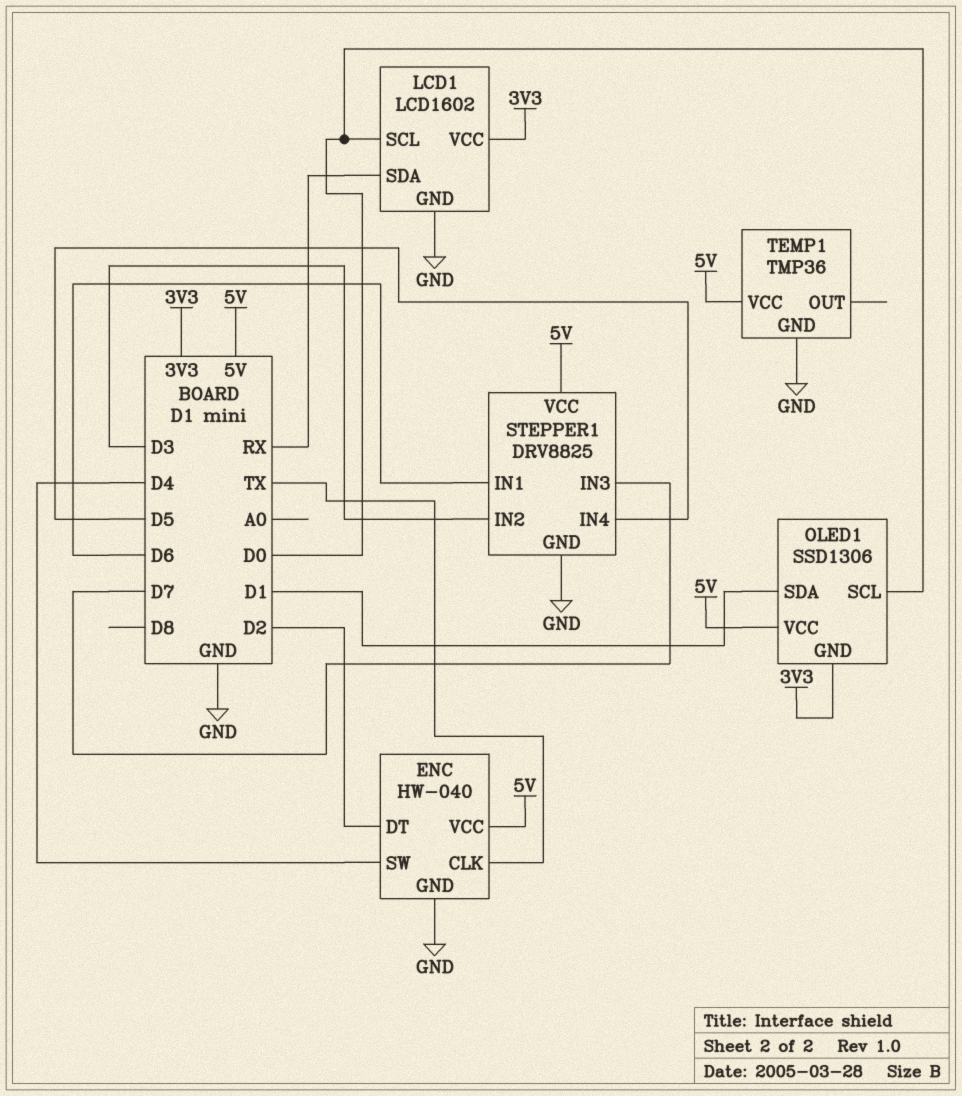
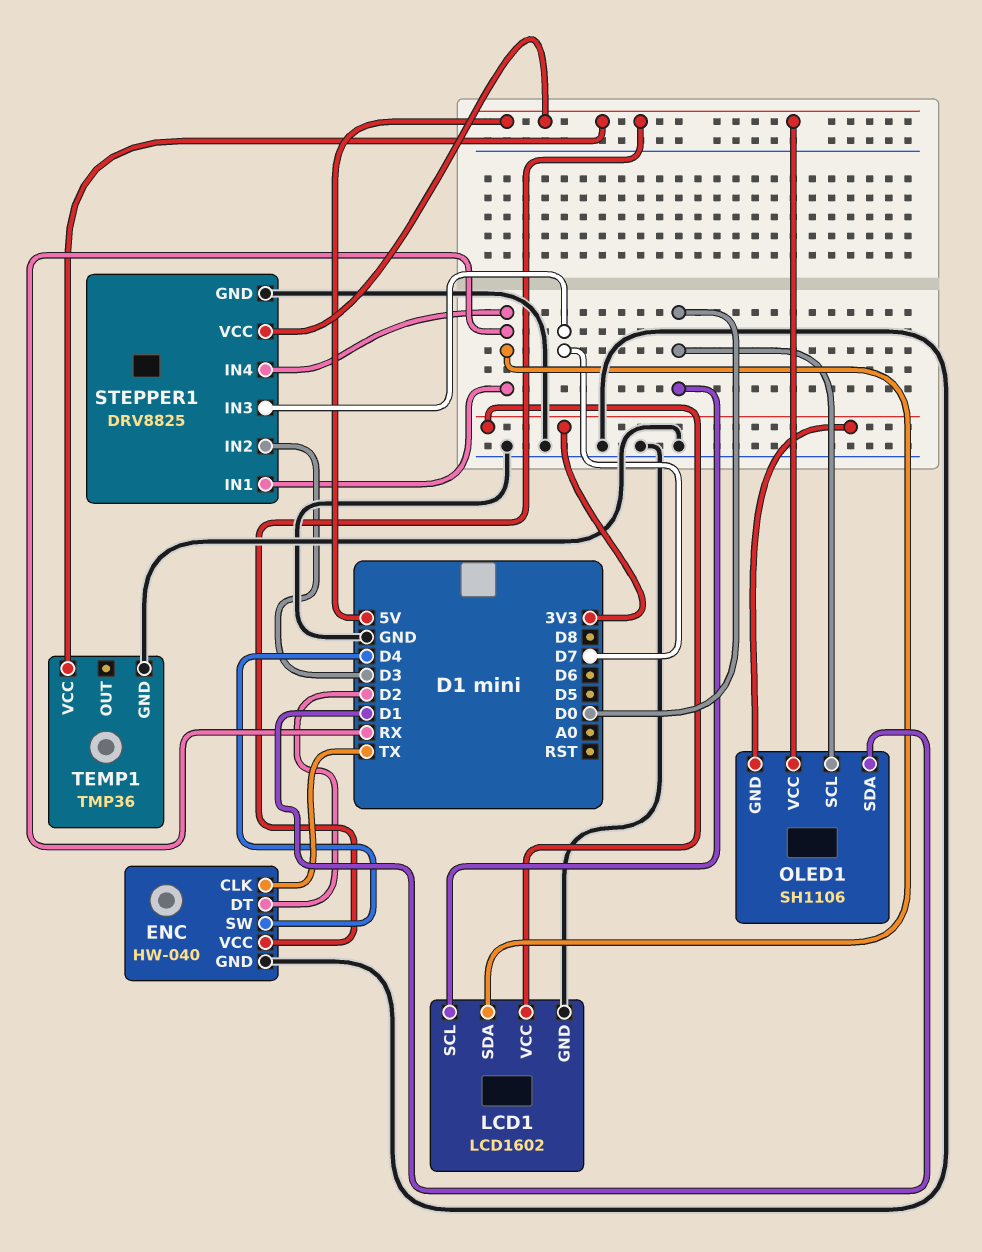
OLED1: SSD1306 -> SH1106
STEPPER1 pin IN1: D6 -> RX
STEPPER1 pin IN4: D5 -> RX

